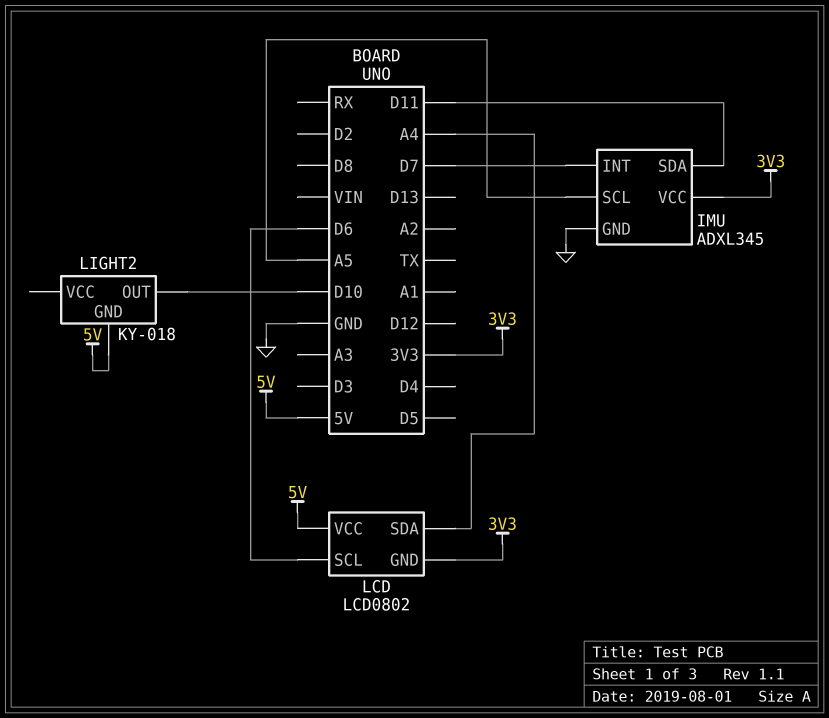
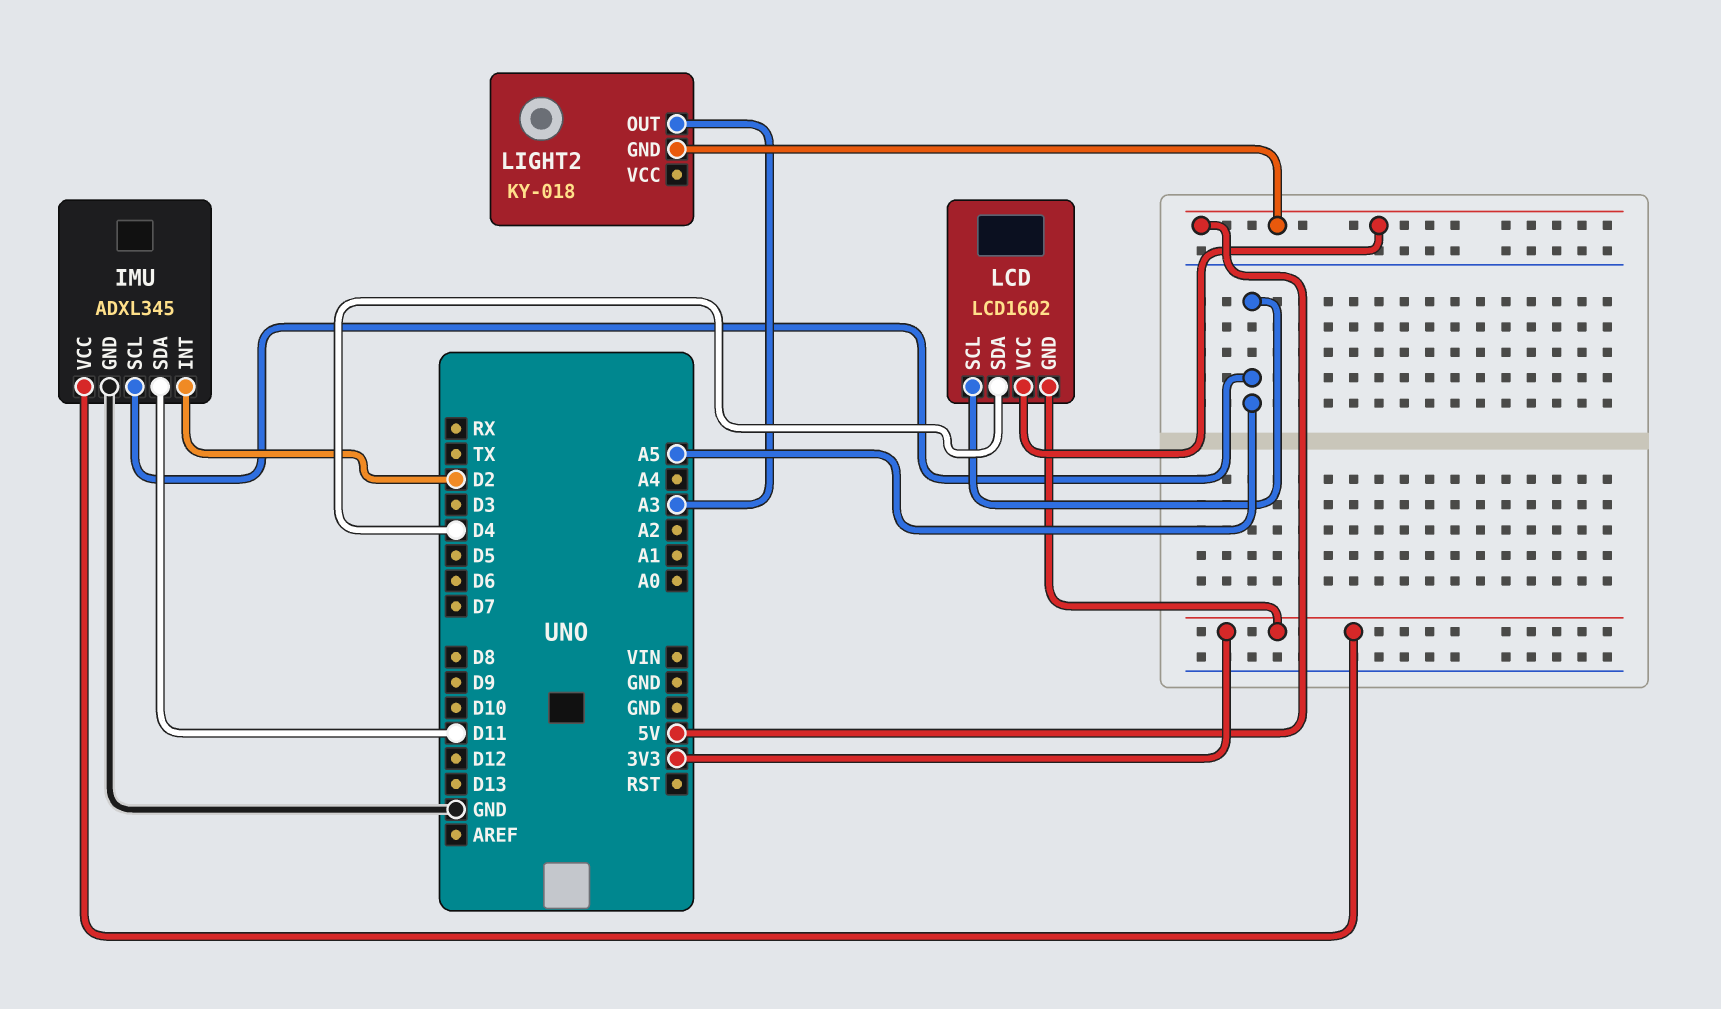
IMU pin INT: D7 -> D2
LCD: LCD0802 -> LCD1602
LCD pin SCL: D6 -> A5
LCD pin SDA: A4 -> D4
LIGHT2 pin OUT: D10 -> A3

